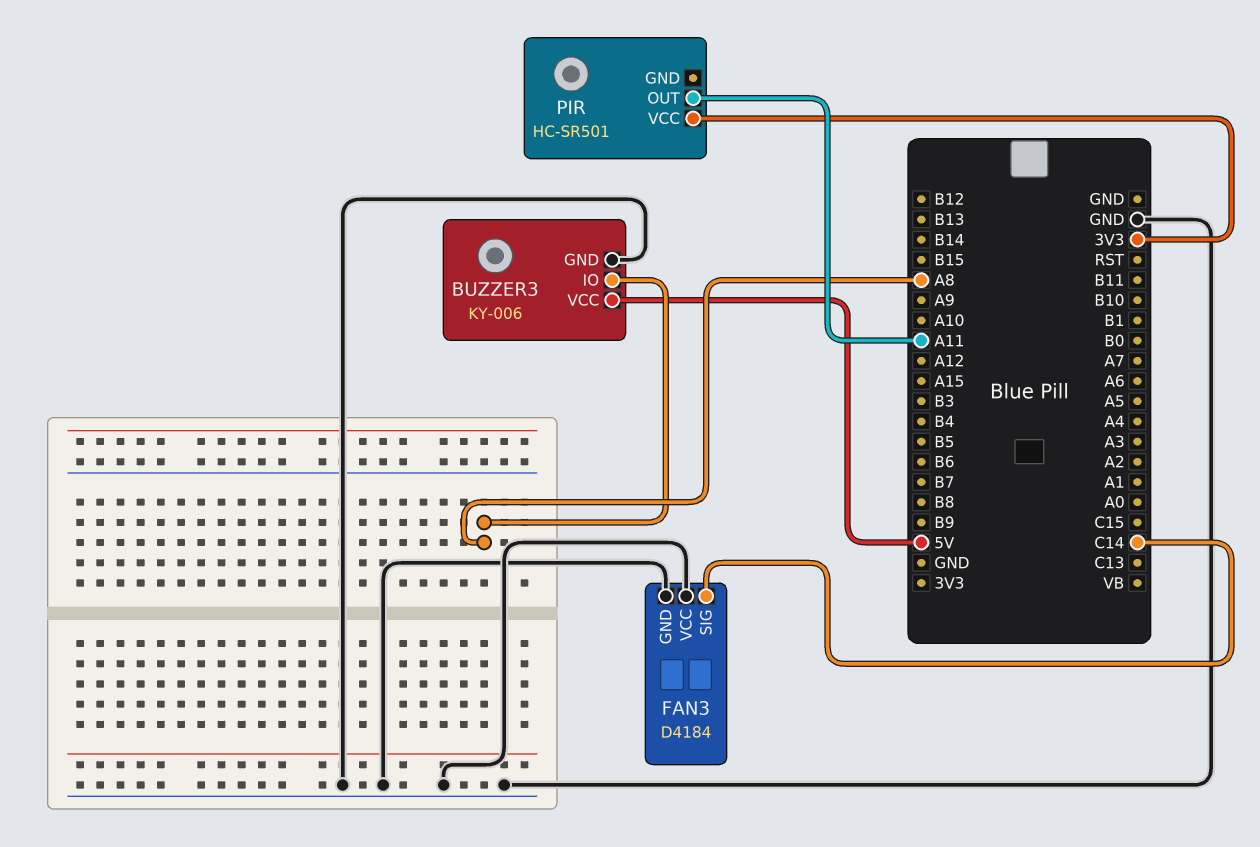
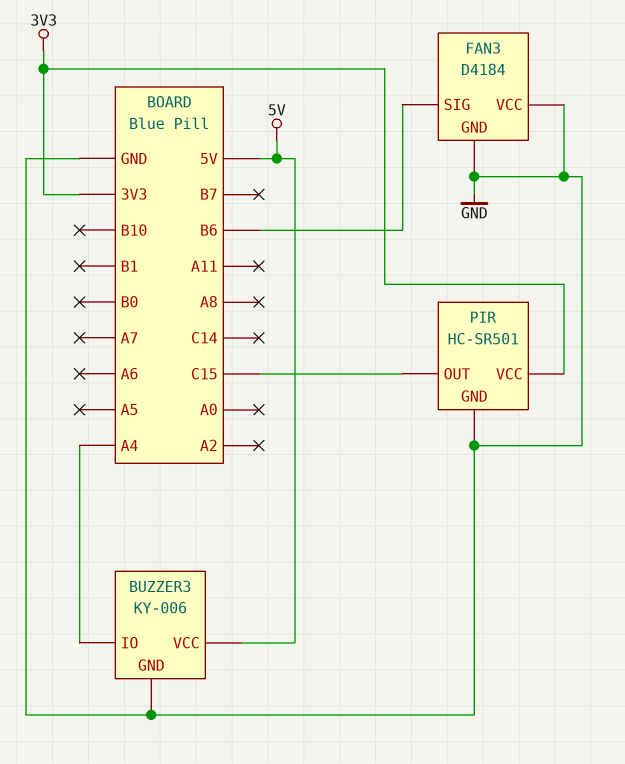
BUZZER3 pin IO: A8 -> A4
FAN3 pin SIG: C14 -> B6
PIR pin GND: none -> GND
PIR pin OUT: A11 -> C15

